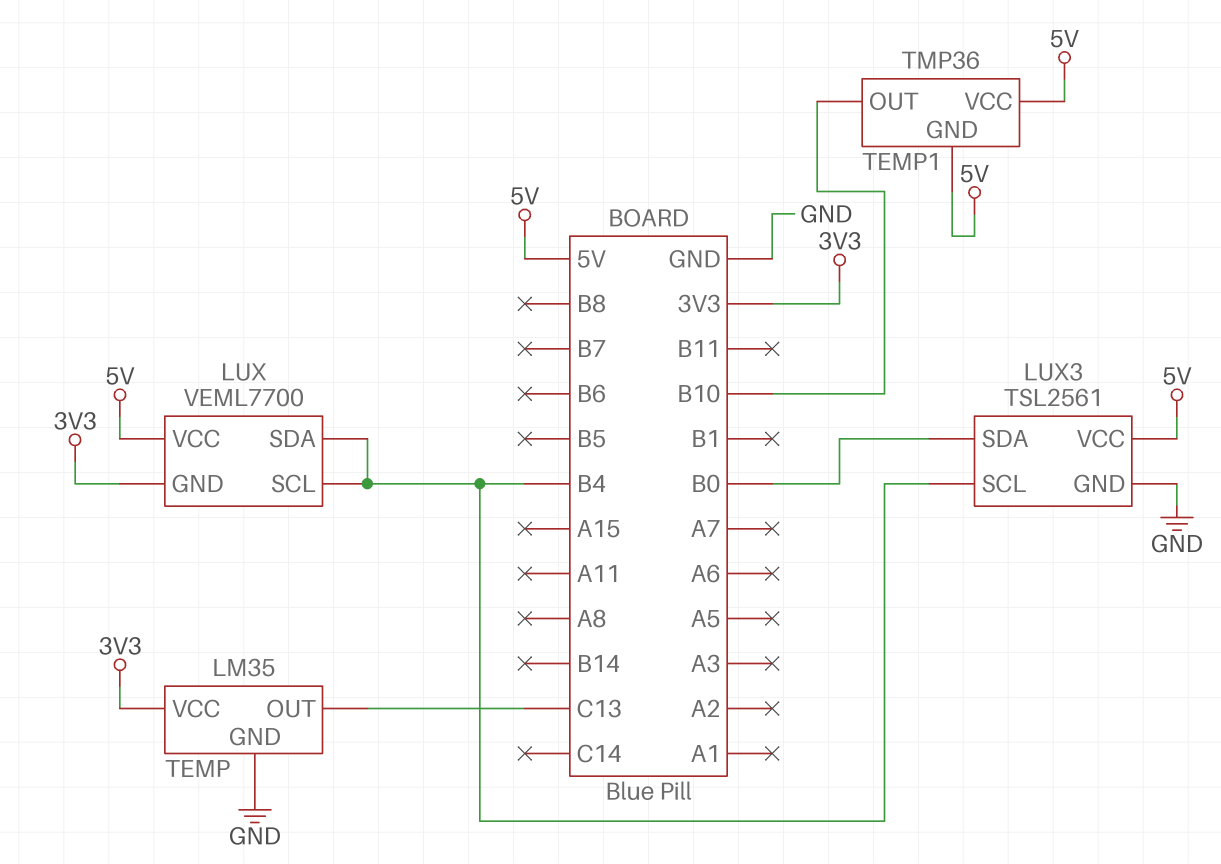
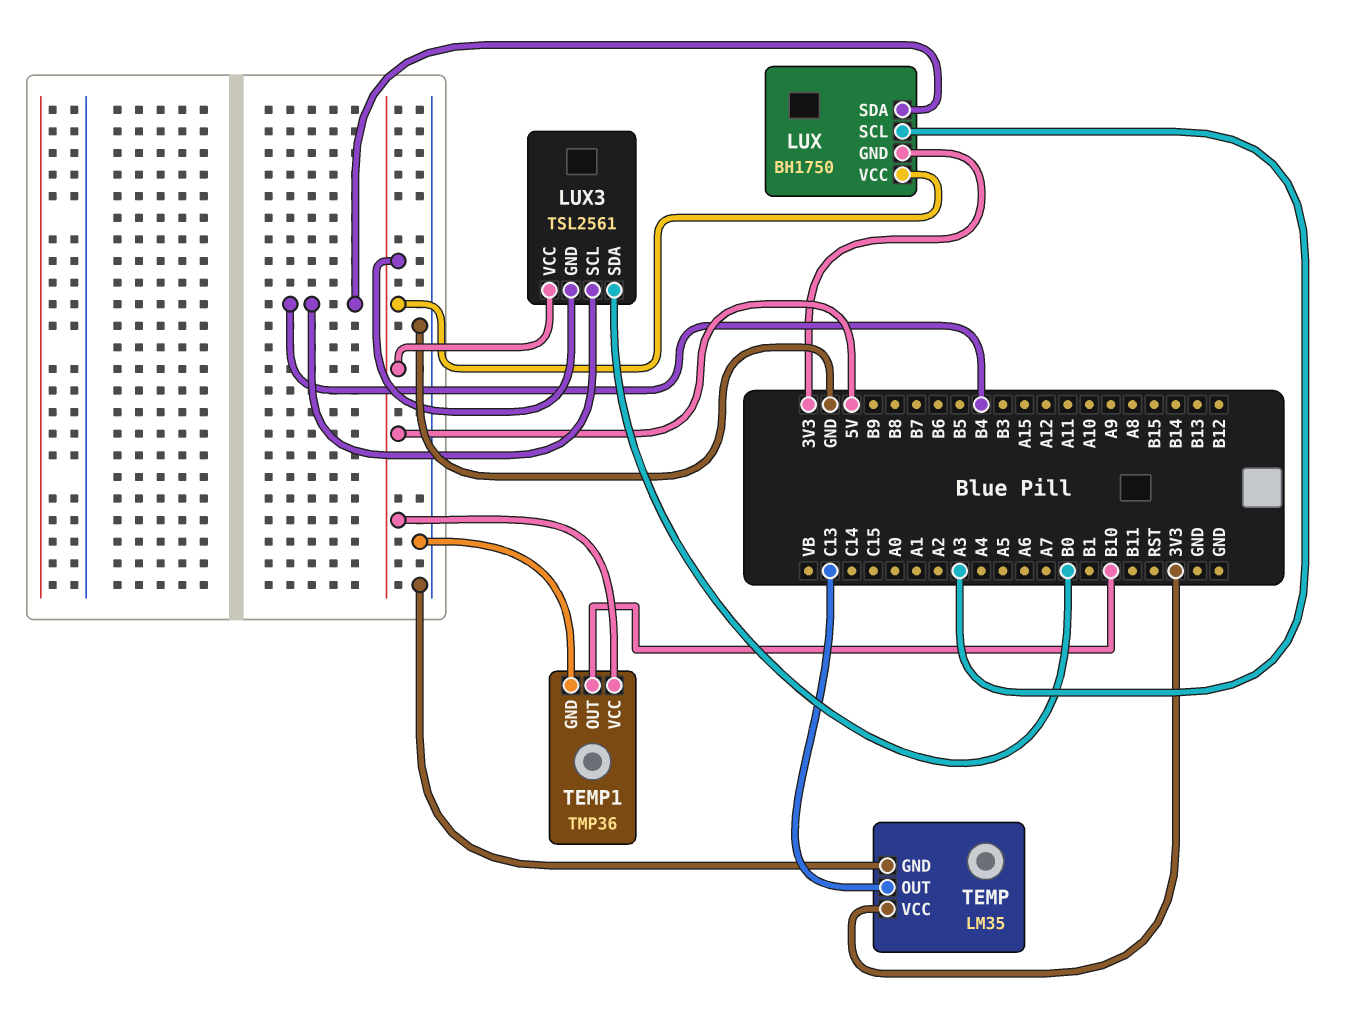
LUX: VEML7700 -> BH1750
LUX pin SCL: B4 -> A3
LUX3 pin GND: GND -> 5V
TEMP1 pin GND: 5V -> GND

